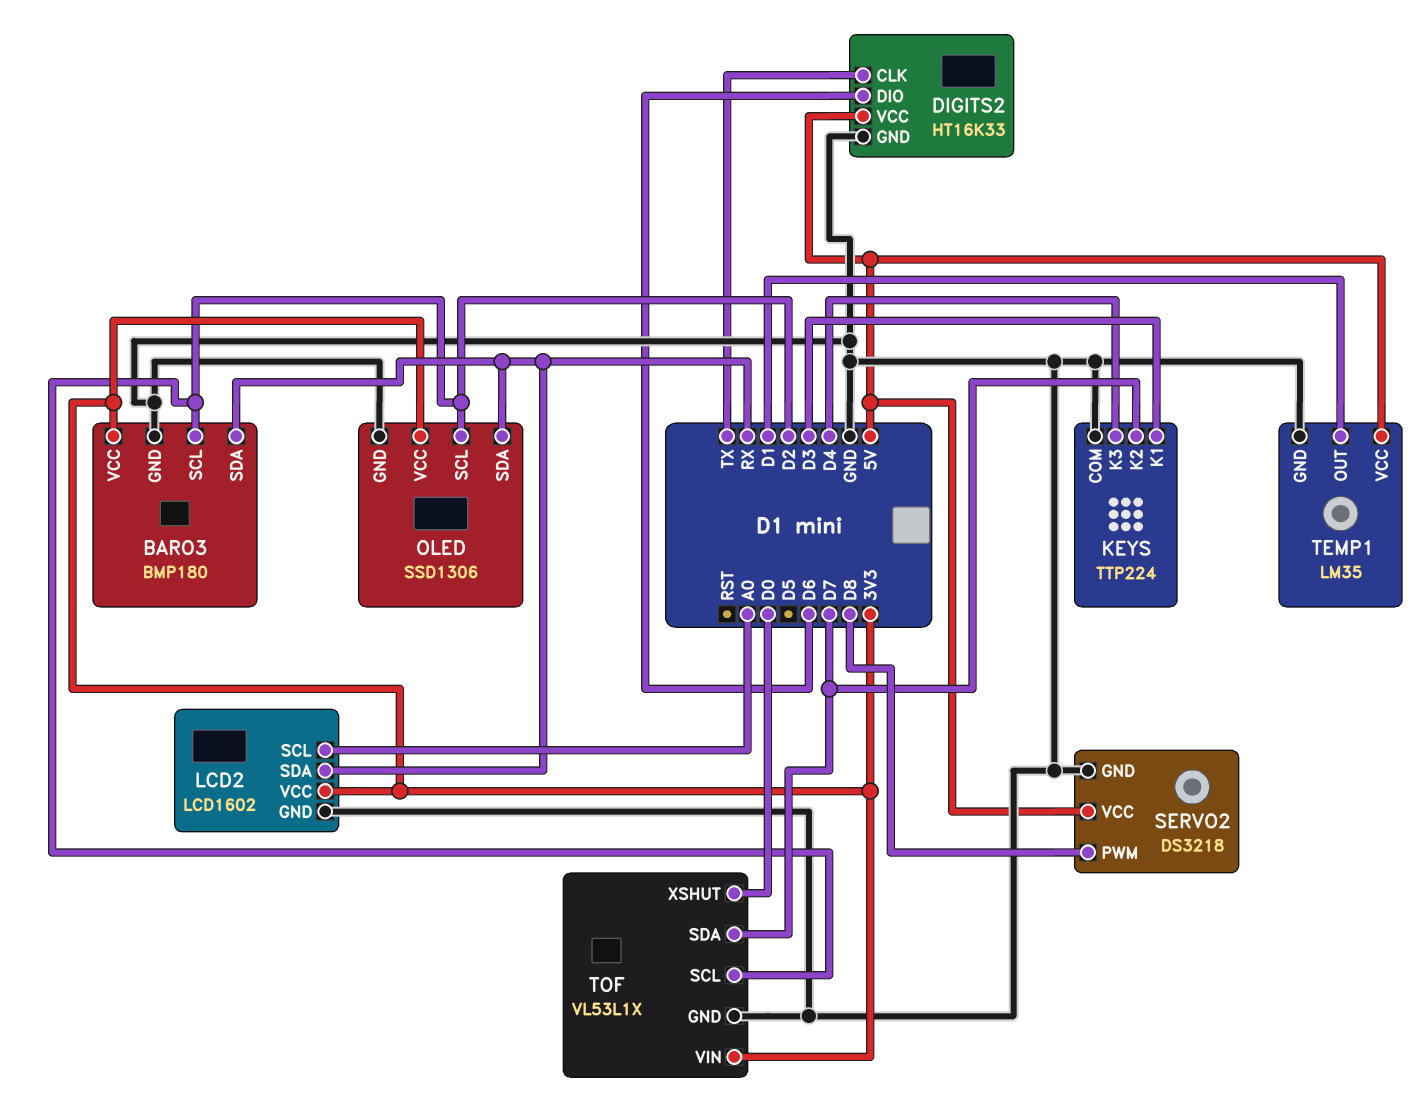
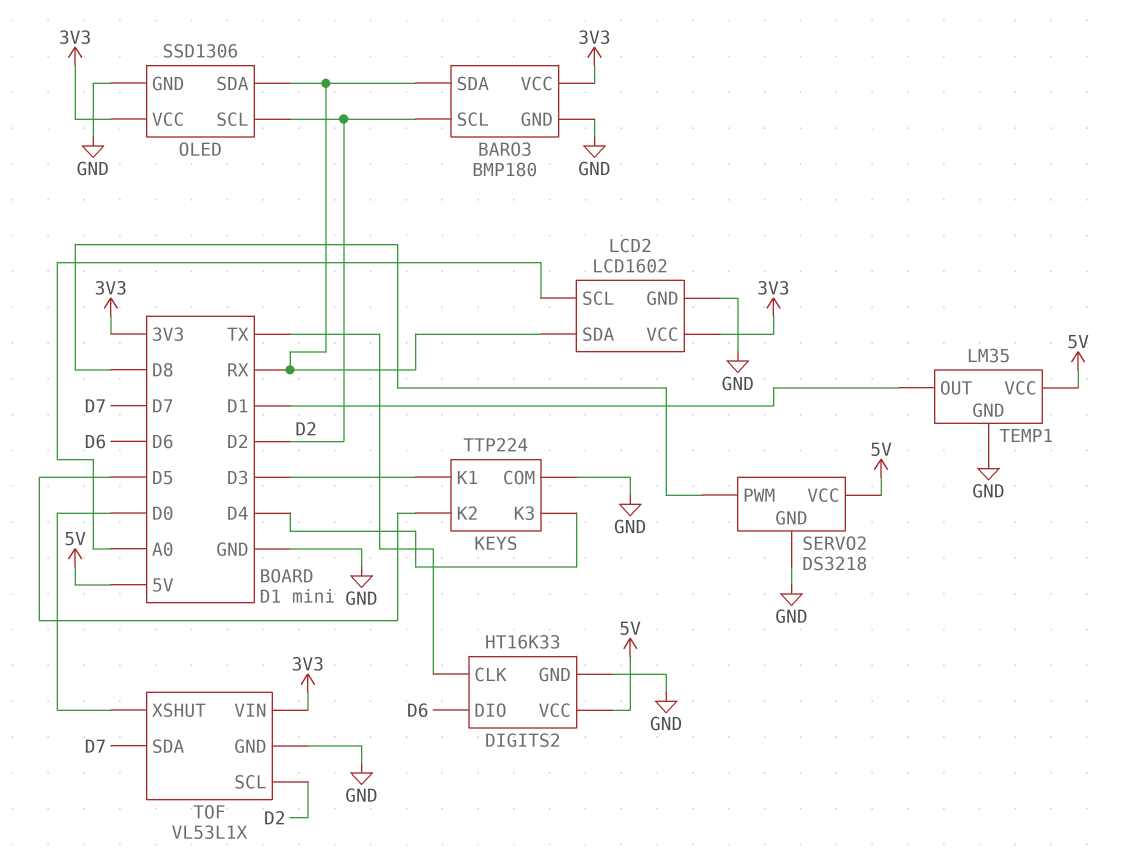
KEYS pin K2: D7 -> D5

